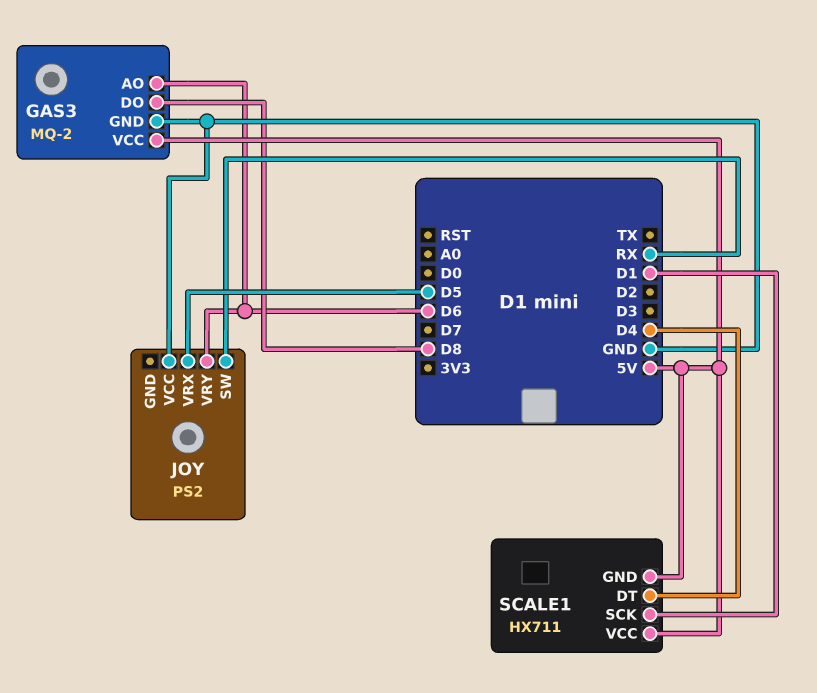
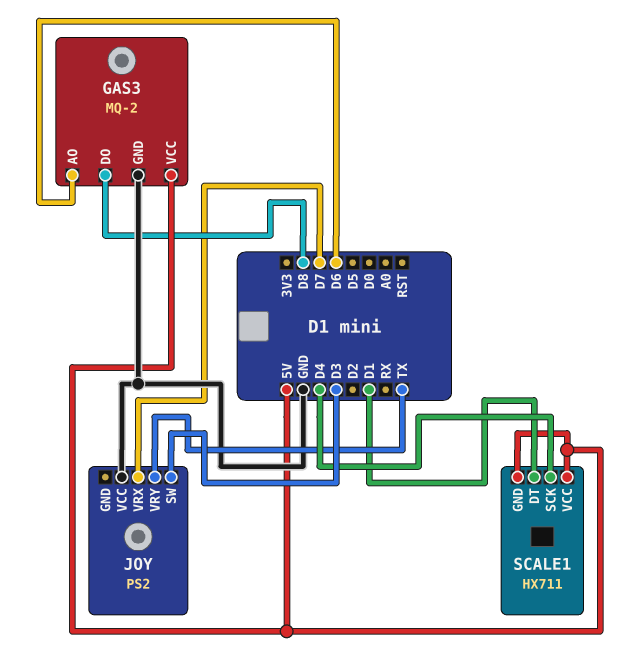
JOY pin SW: RX -> D3
JOY pin VRX: D5 -> D7
JOY pin VRY: D6 -> TX
SCALE1 pin DT: D4 -> D1
SCALE1 pin SCK: D1 -> D4

